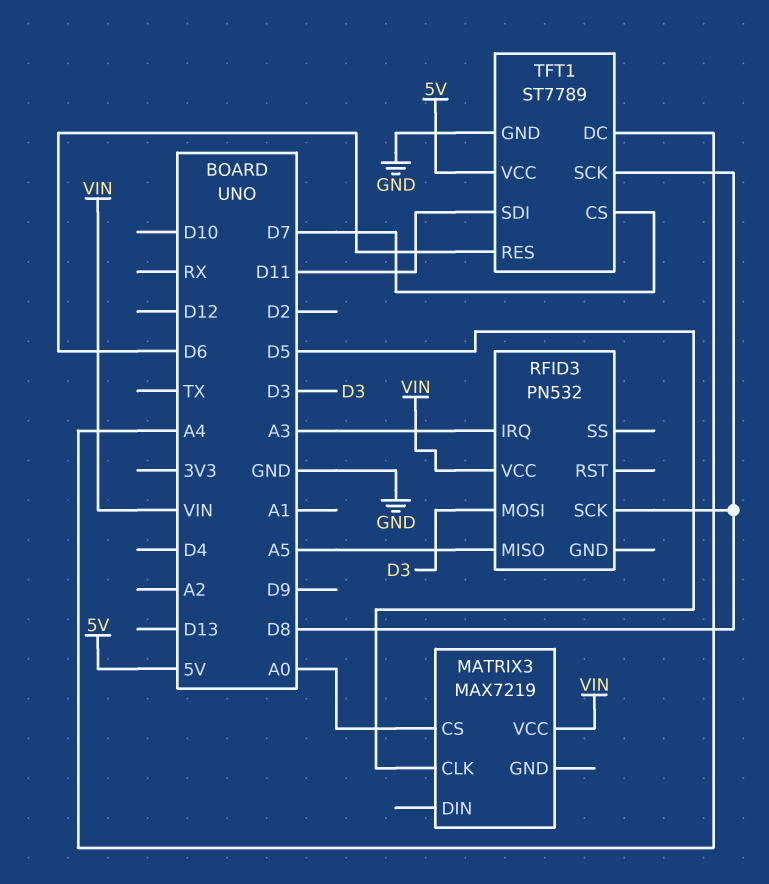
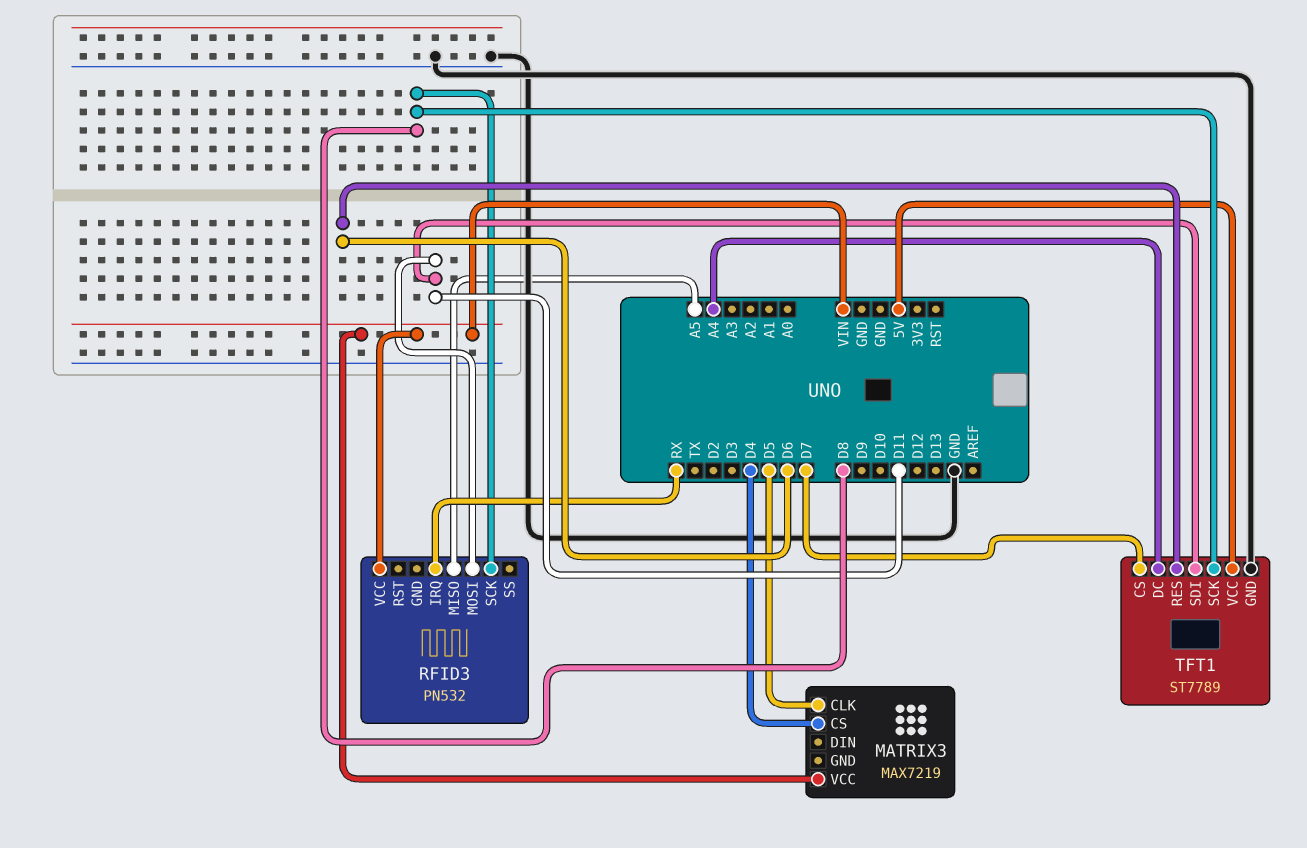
MATRIX3 pin CS: A0 -> D4
RFID3 pin IRQ: A3 -> RX
RFID3 pin MOSI: D3 -> D11

